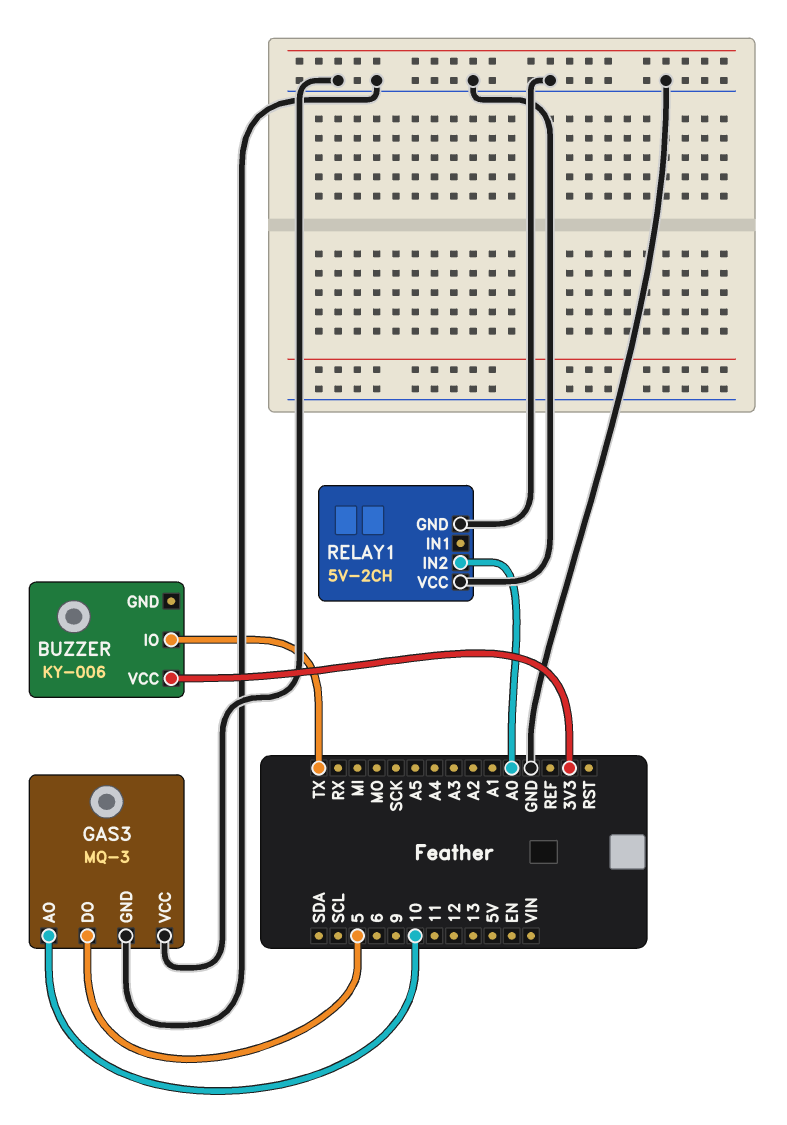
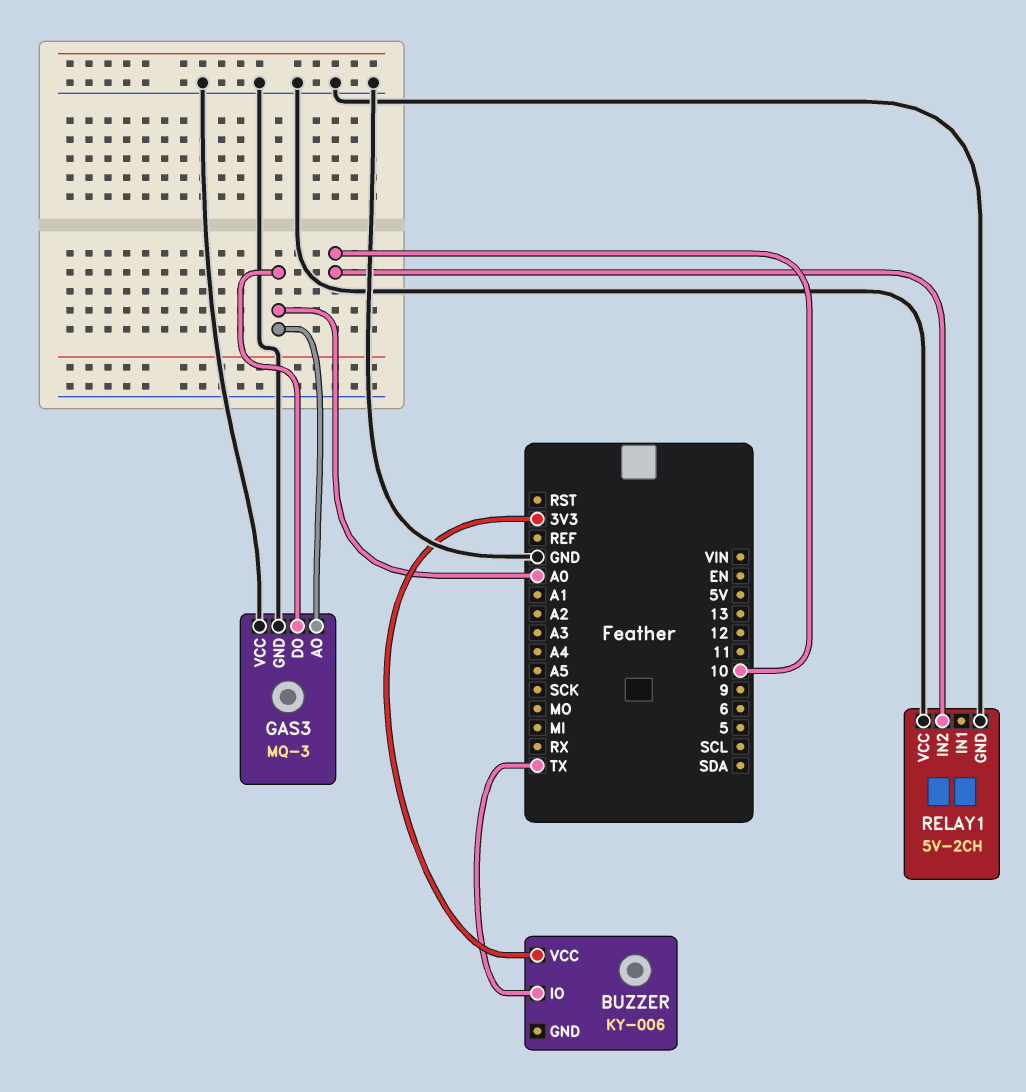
GAS3 pin AO: 10 -> A0
GAS3 pin DO: 5 -> A0
RELAY1 pin IN2: A0 -> 10

